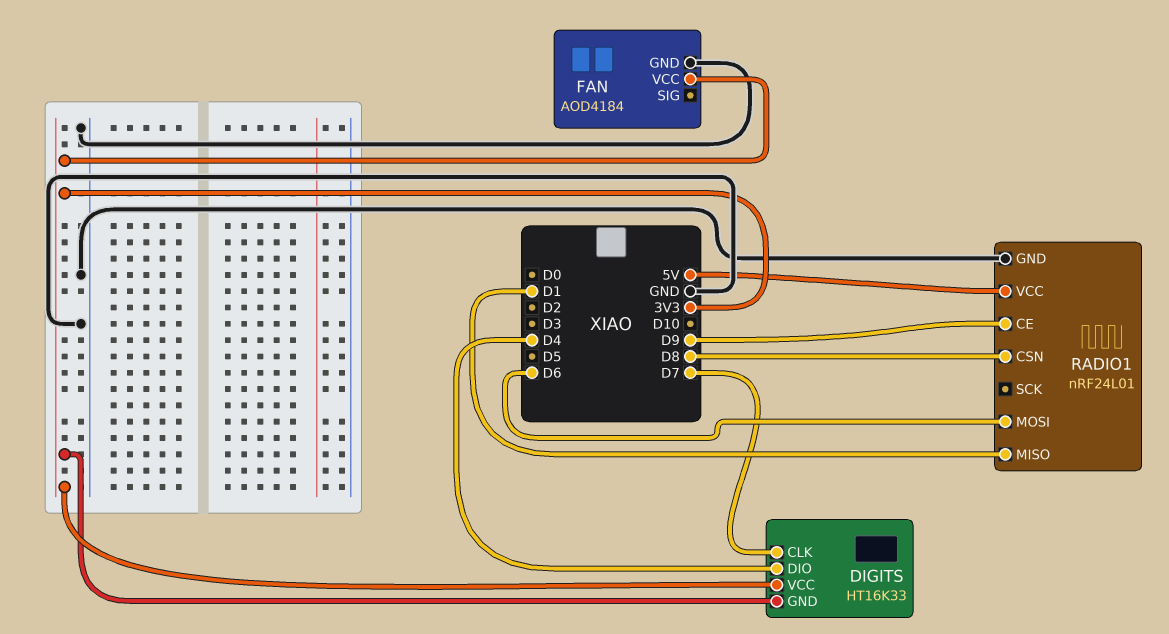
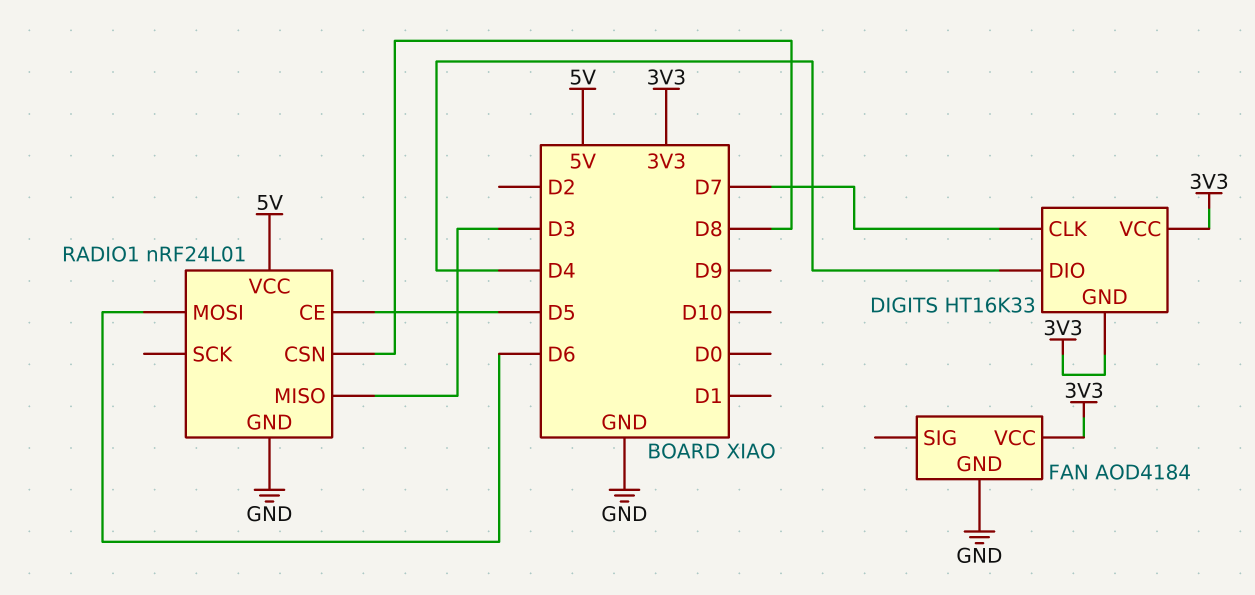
RADIO1 pin CE: D9 -> D5
RADIO1 pin MISO: D1 -> D3

